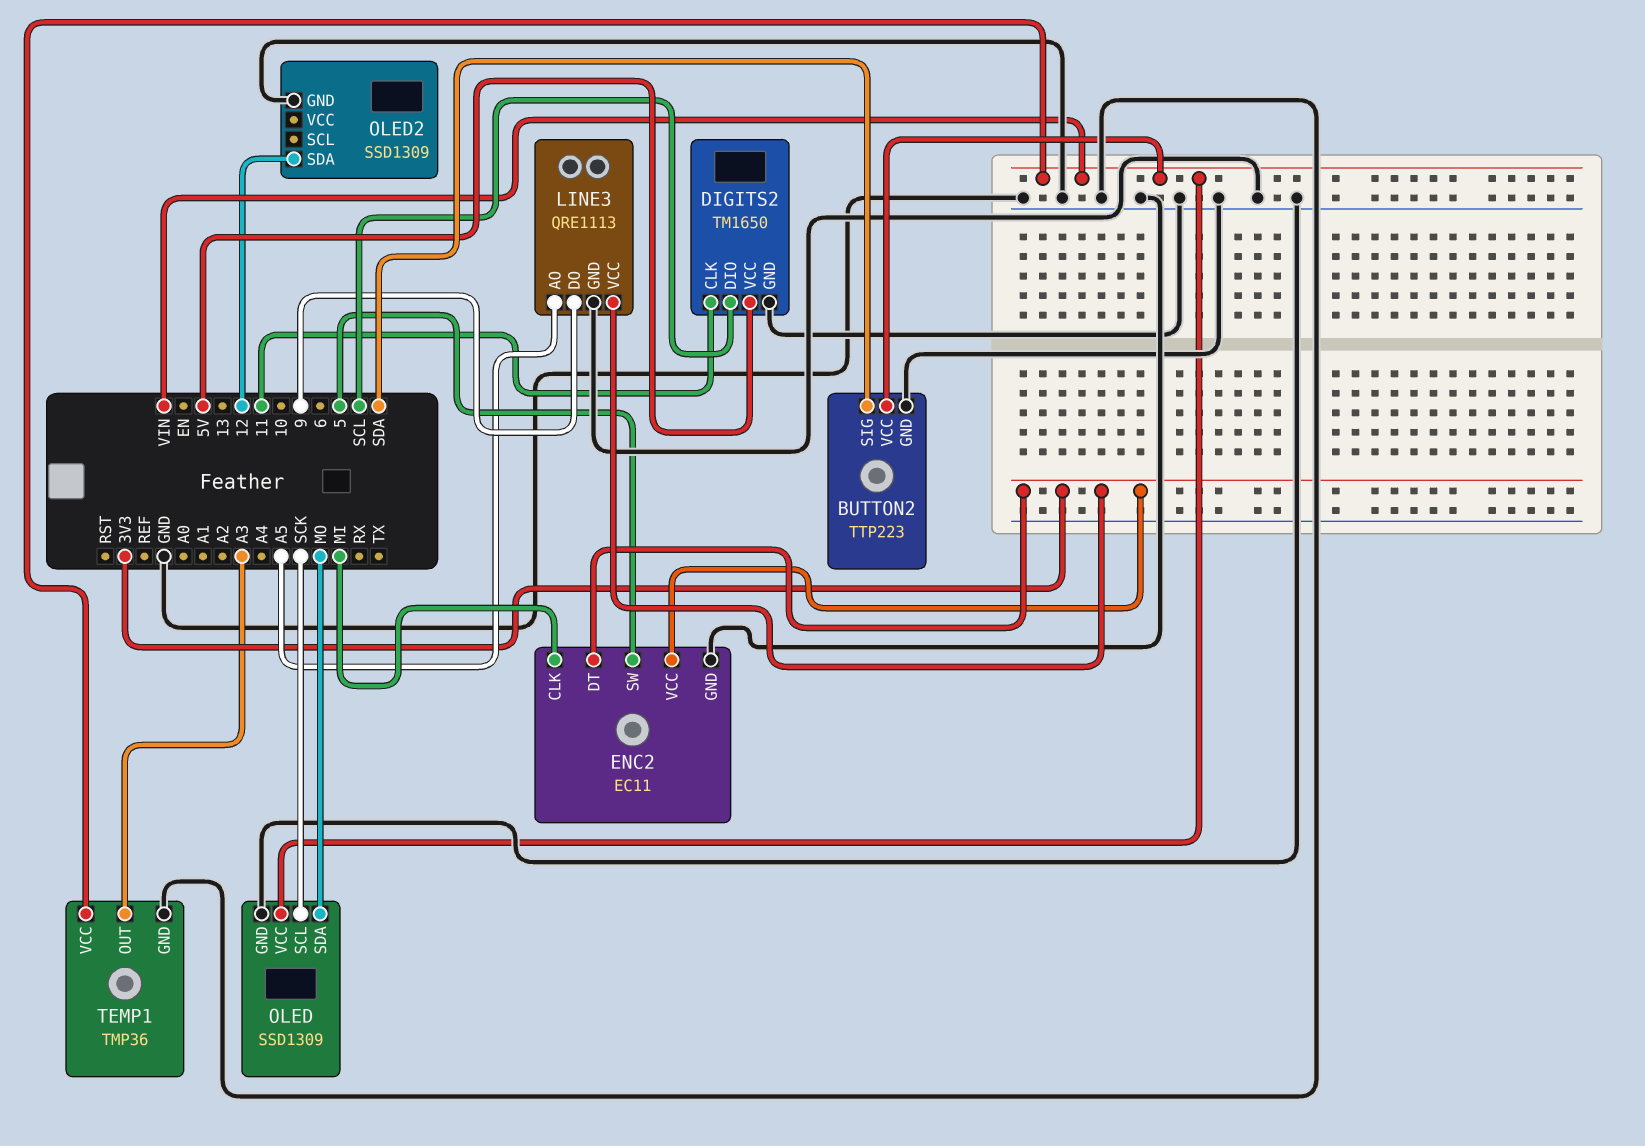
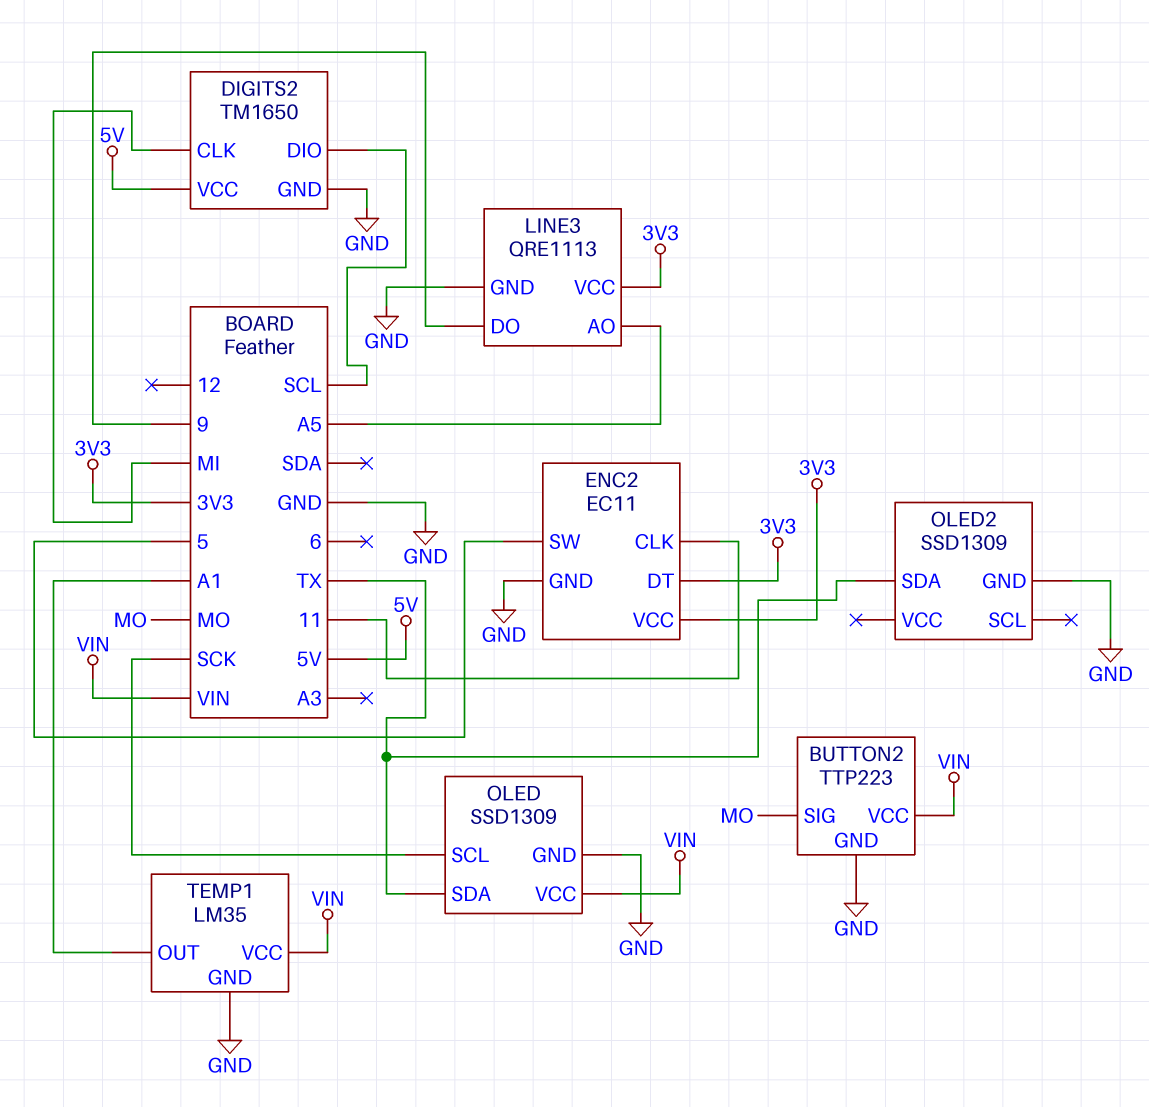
BUTTON2 pin SIG: SDA -> MO
DIGITS2 pin CLK: 11 -> MI
ENC2 pin CLK: MI -> 11
OLED pin SDA: MO -> TX
OLED2 pin SDA: 12 -> TX
TEMP1: TMP36 -> LM35
TEMP1 pin OUT: A3 -> A1

